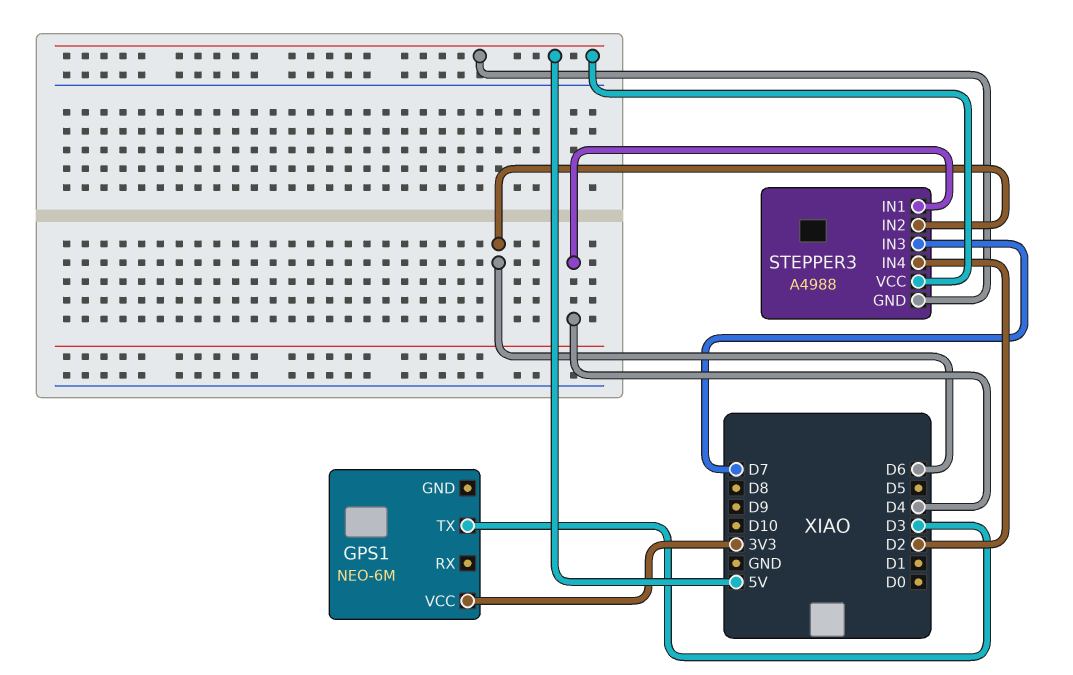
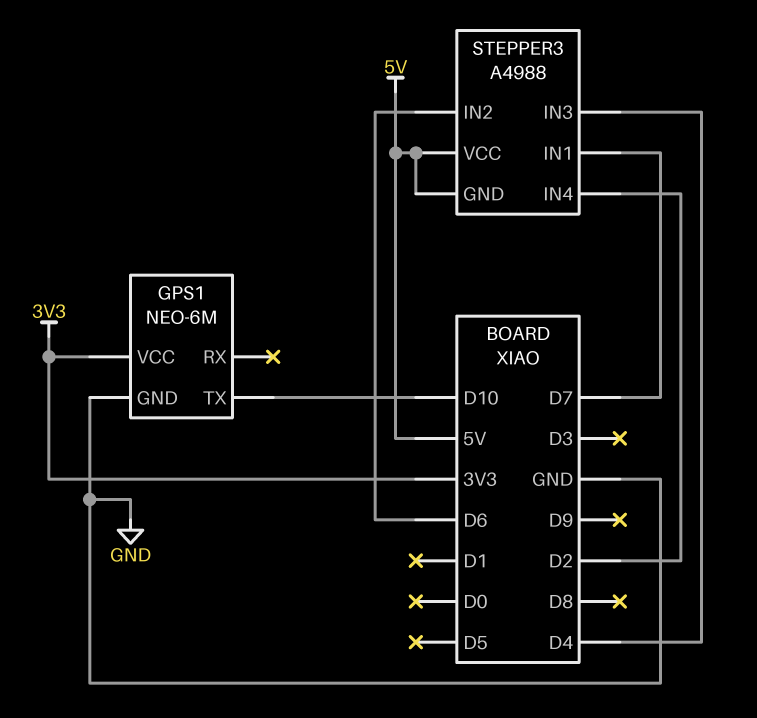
GPS1 pin GND: none -> GND
GPS1 pin TX: D3 -> D10
STEPPER3 pin IN1: D4 -> D7
STEPPER3 pin IN3: D7 -> D4

